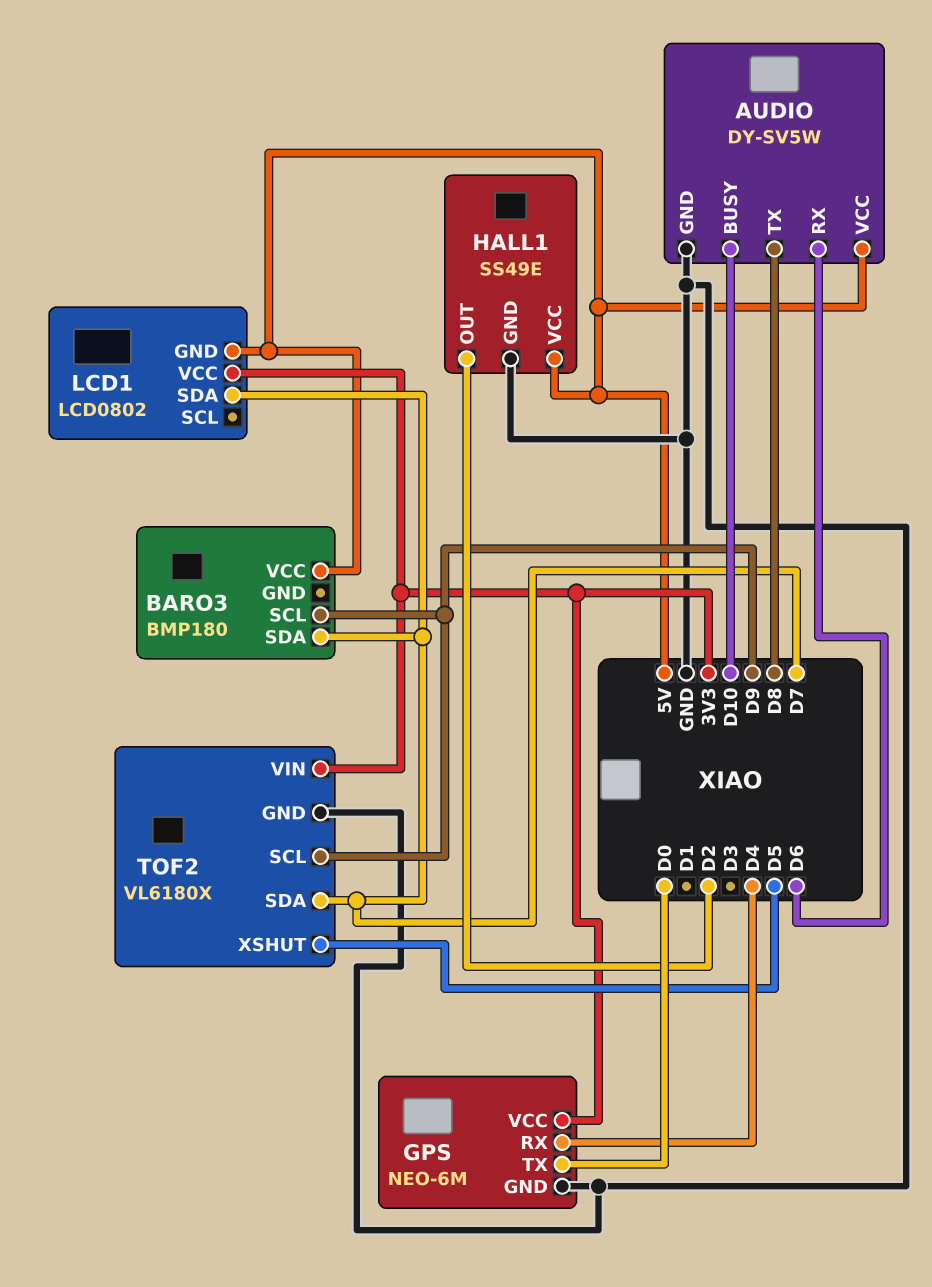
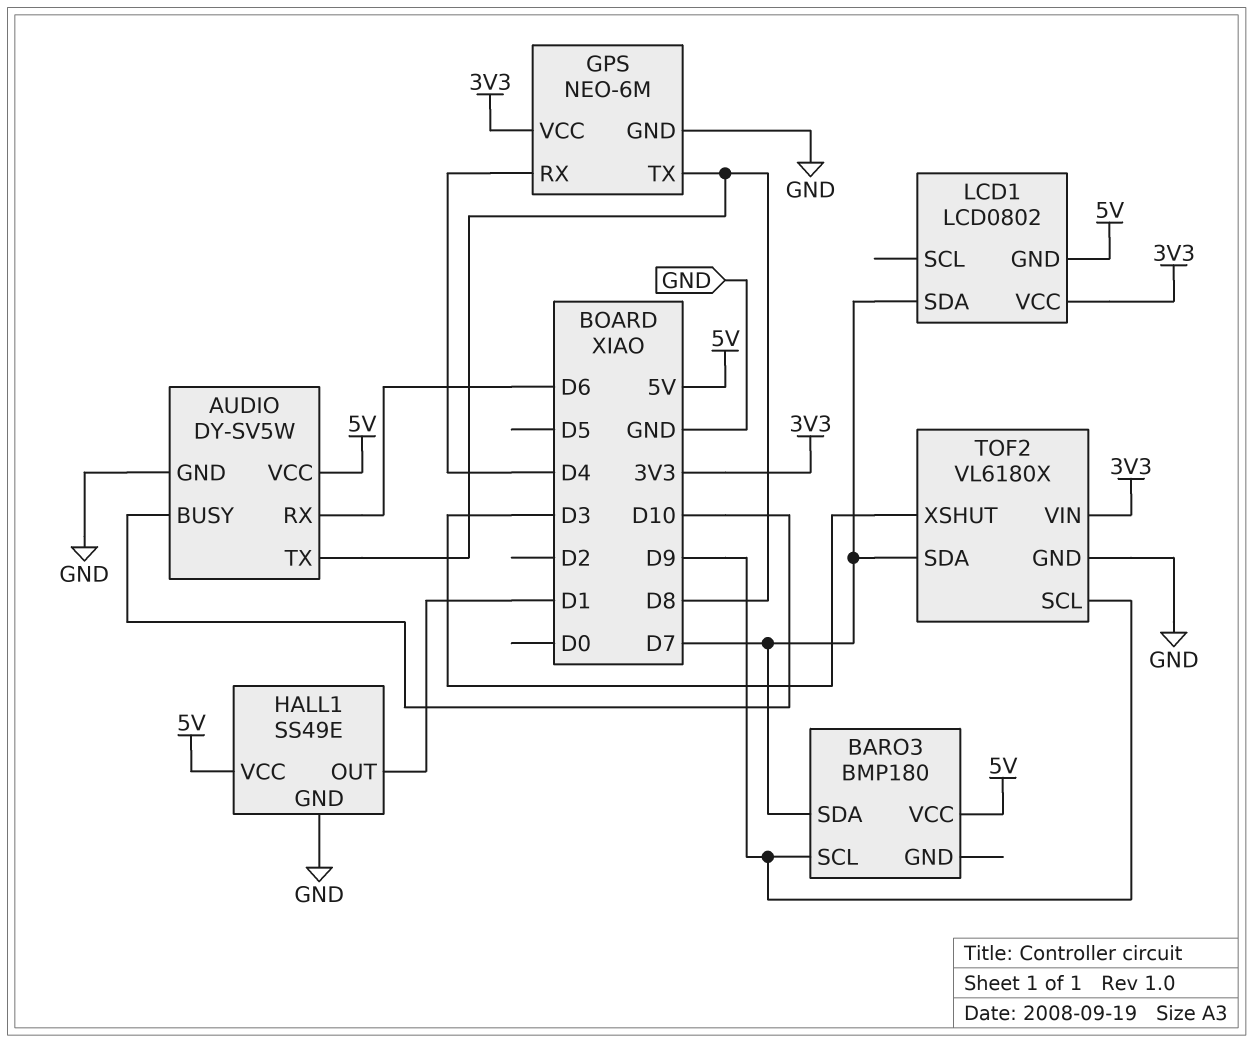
GPS pin TX: D0 -> D8
HALL1 pin OUT: D2 -> D1
TOF2 pin XSHUT: D5 -> D3

